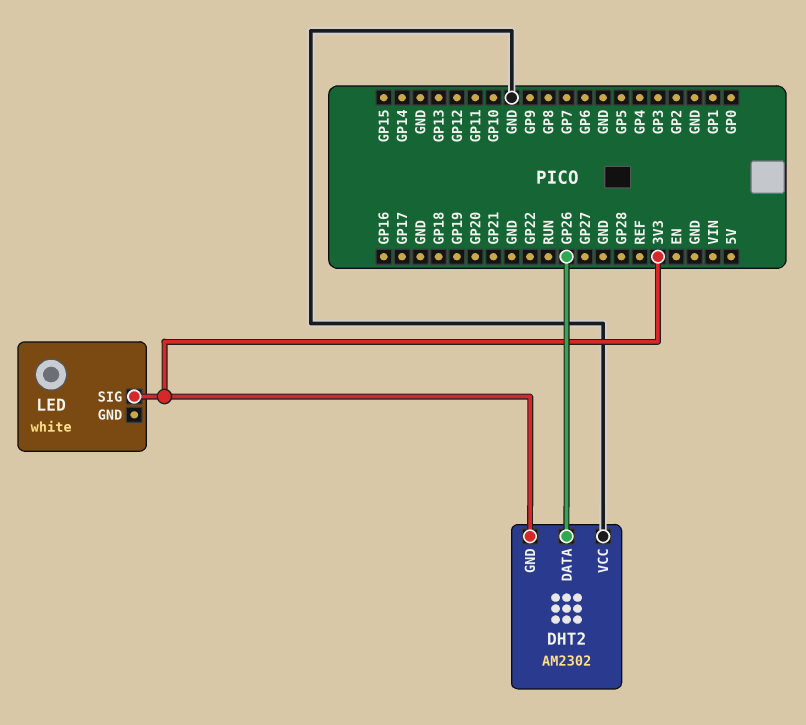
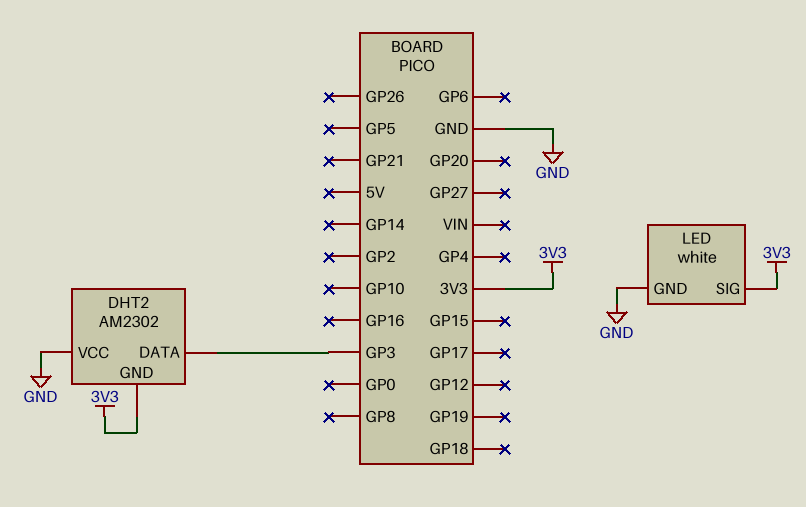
DHT2 pin DATA: GP26 -> GP3
LED pin GND: none -> GND

